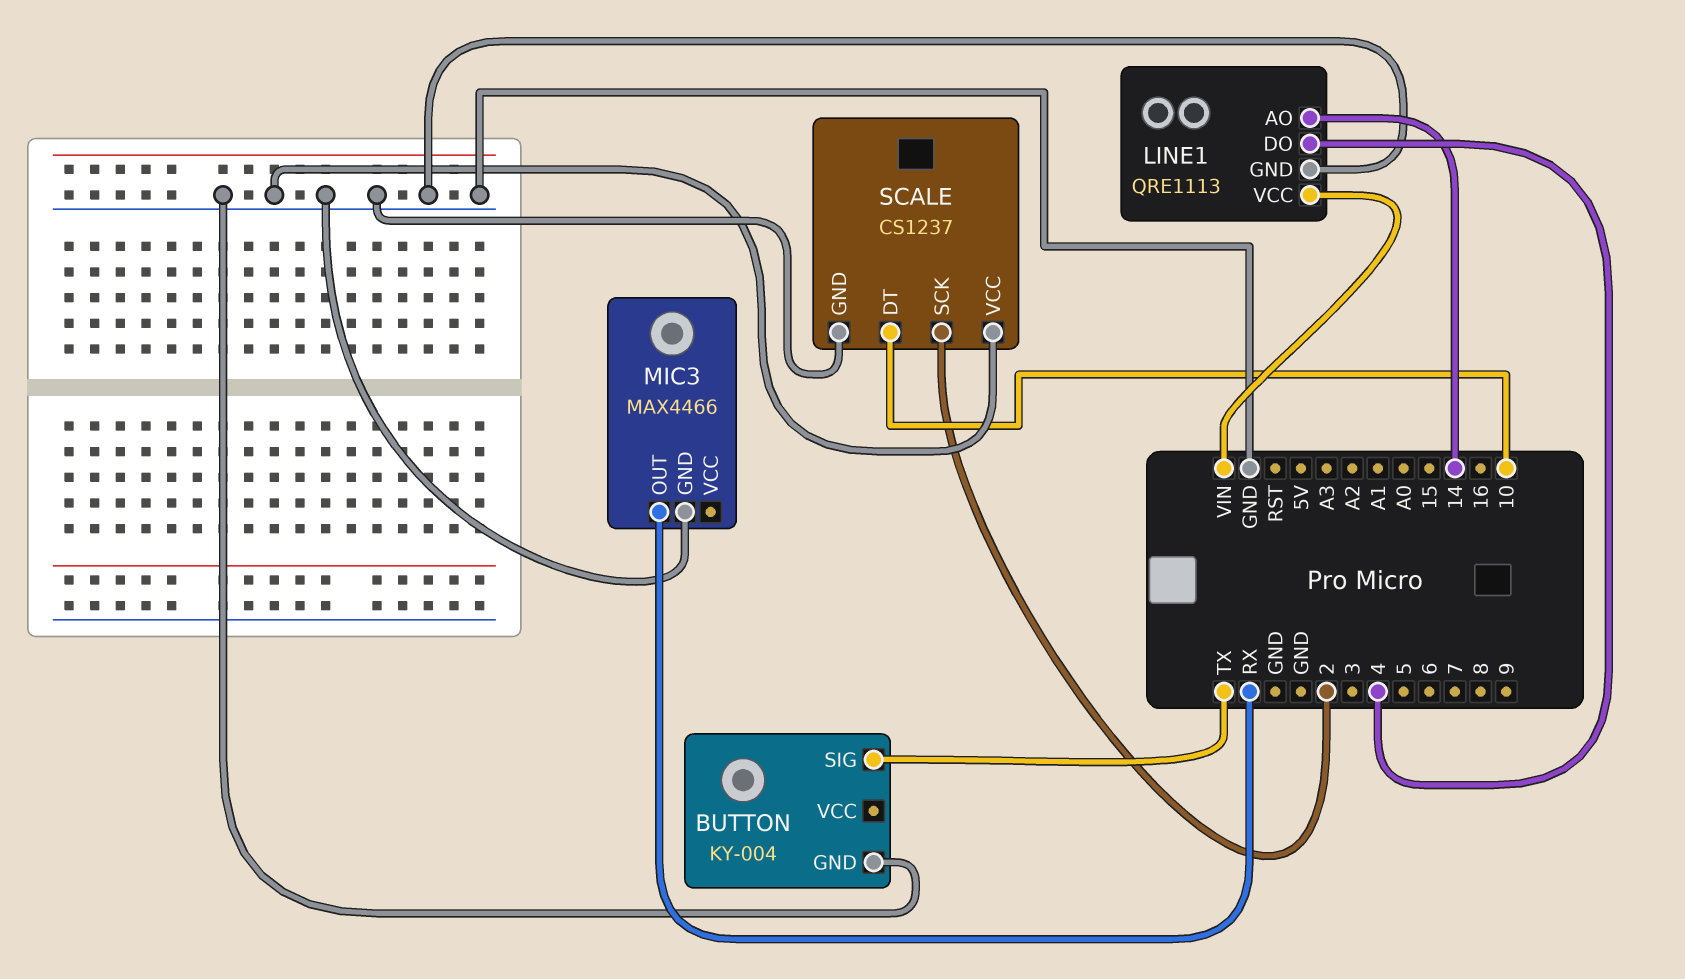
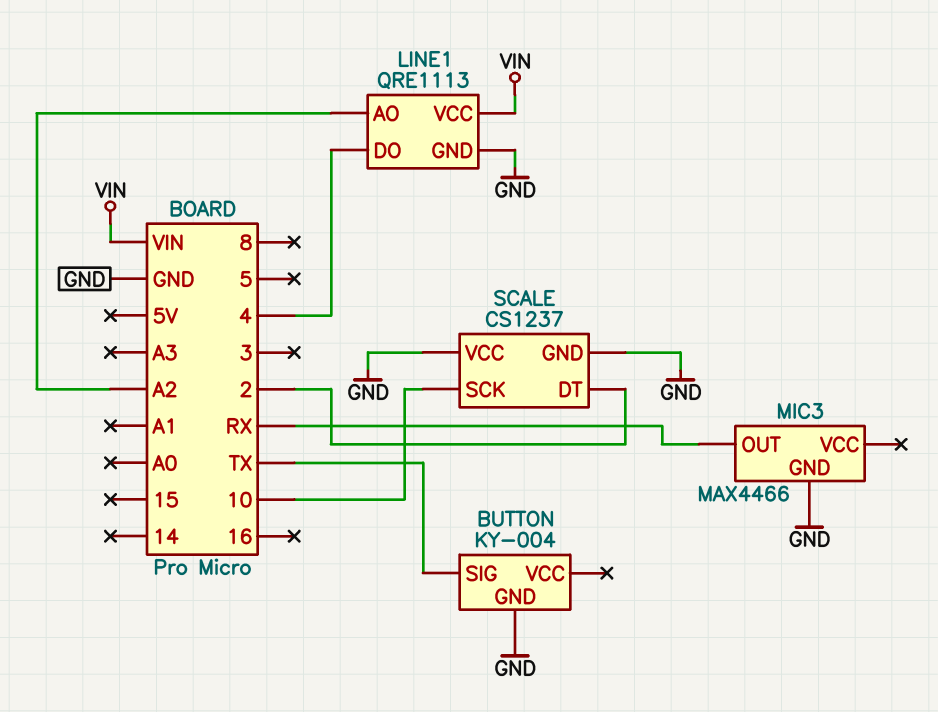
LINE1 pin AO: 14 -> A2
SCALE pin DT: 10 -> 2
SCALE pin SCK: 2 -> 10

